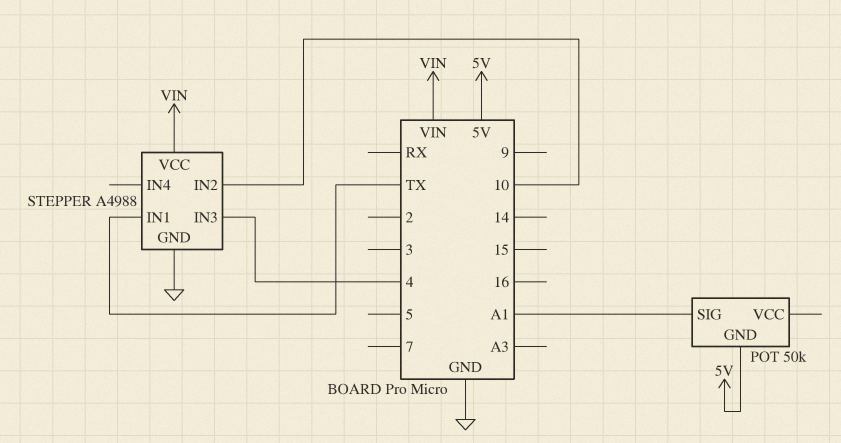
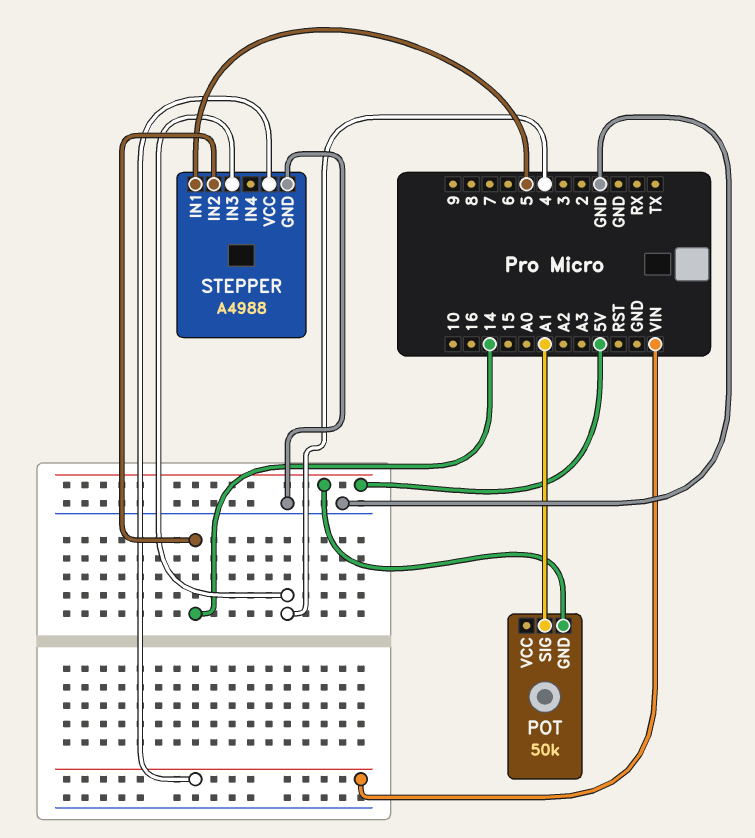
STEPPER pin IN1: TX -> 5
STEPPER pin IN2: 10 -> 14

